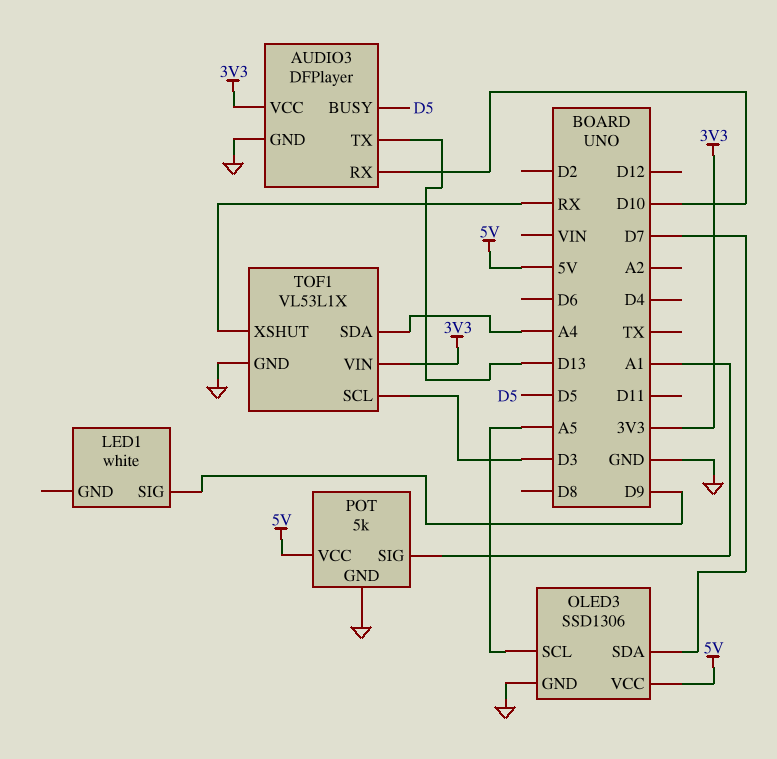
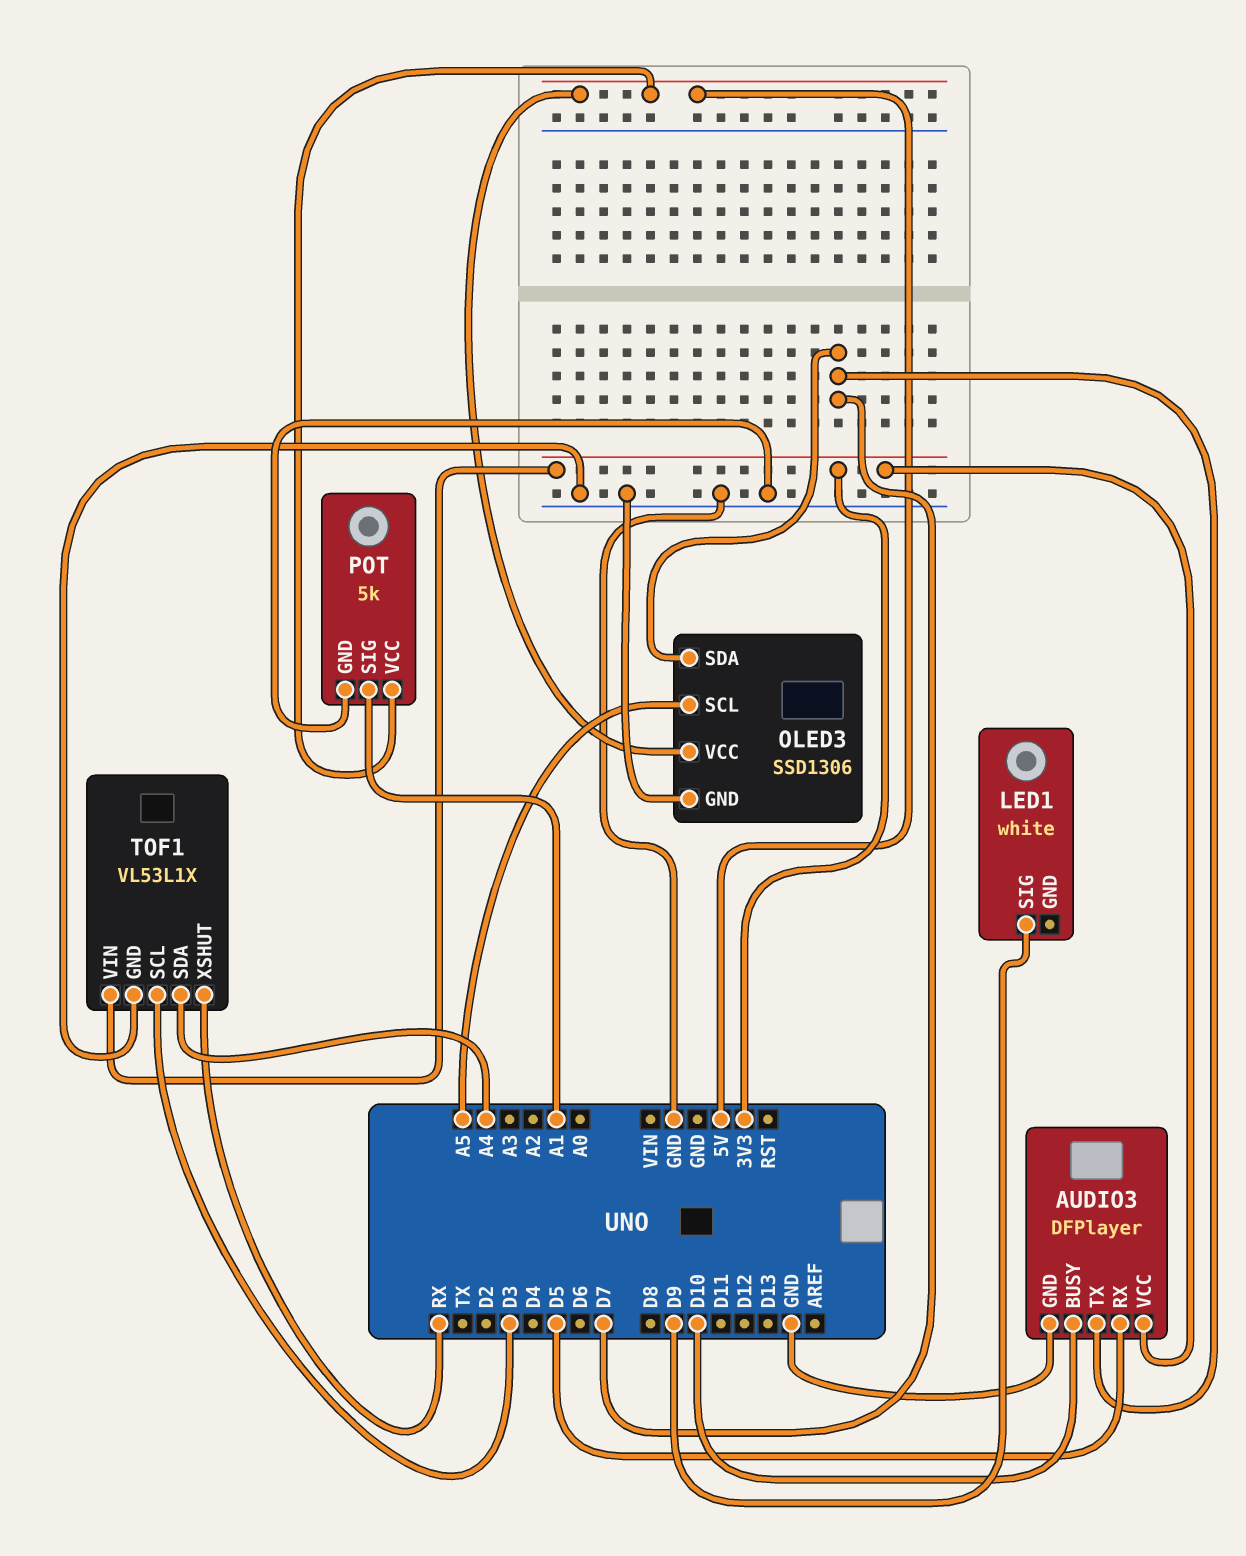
AUDIO3 pin BUSY: D5 -> D10
AUDIO3 pin RX: D10 -> D5
AUDIO3 pin TX: D13 -> D7

